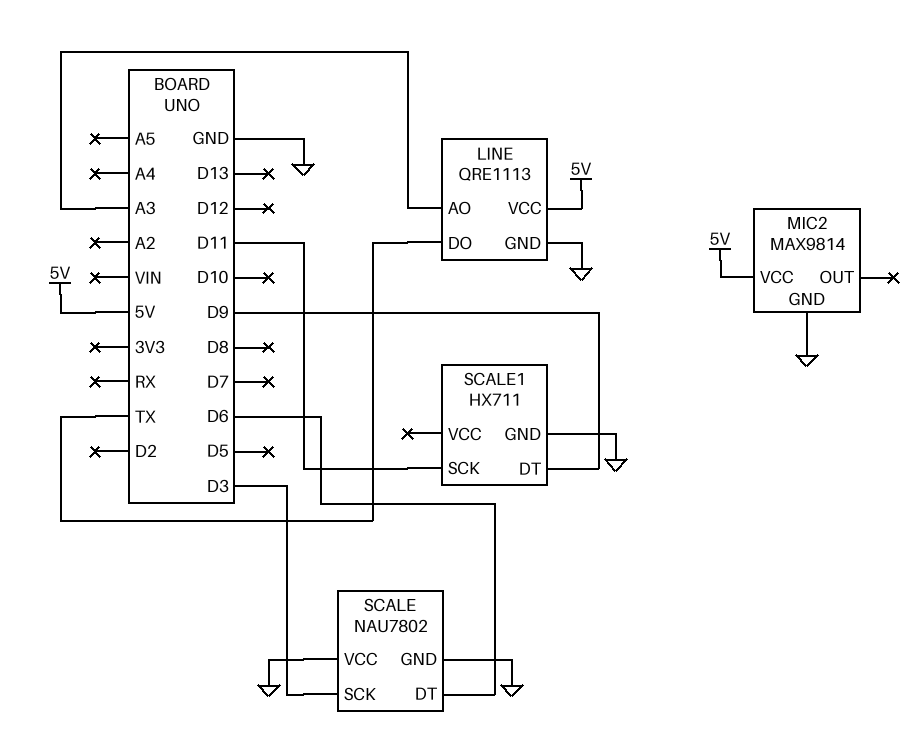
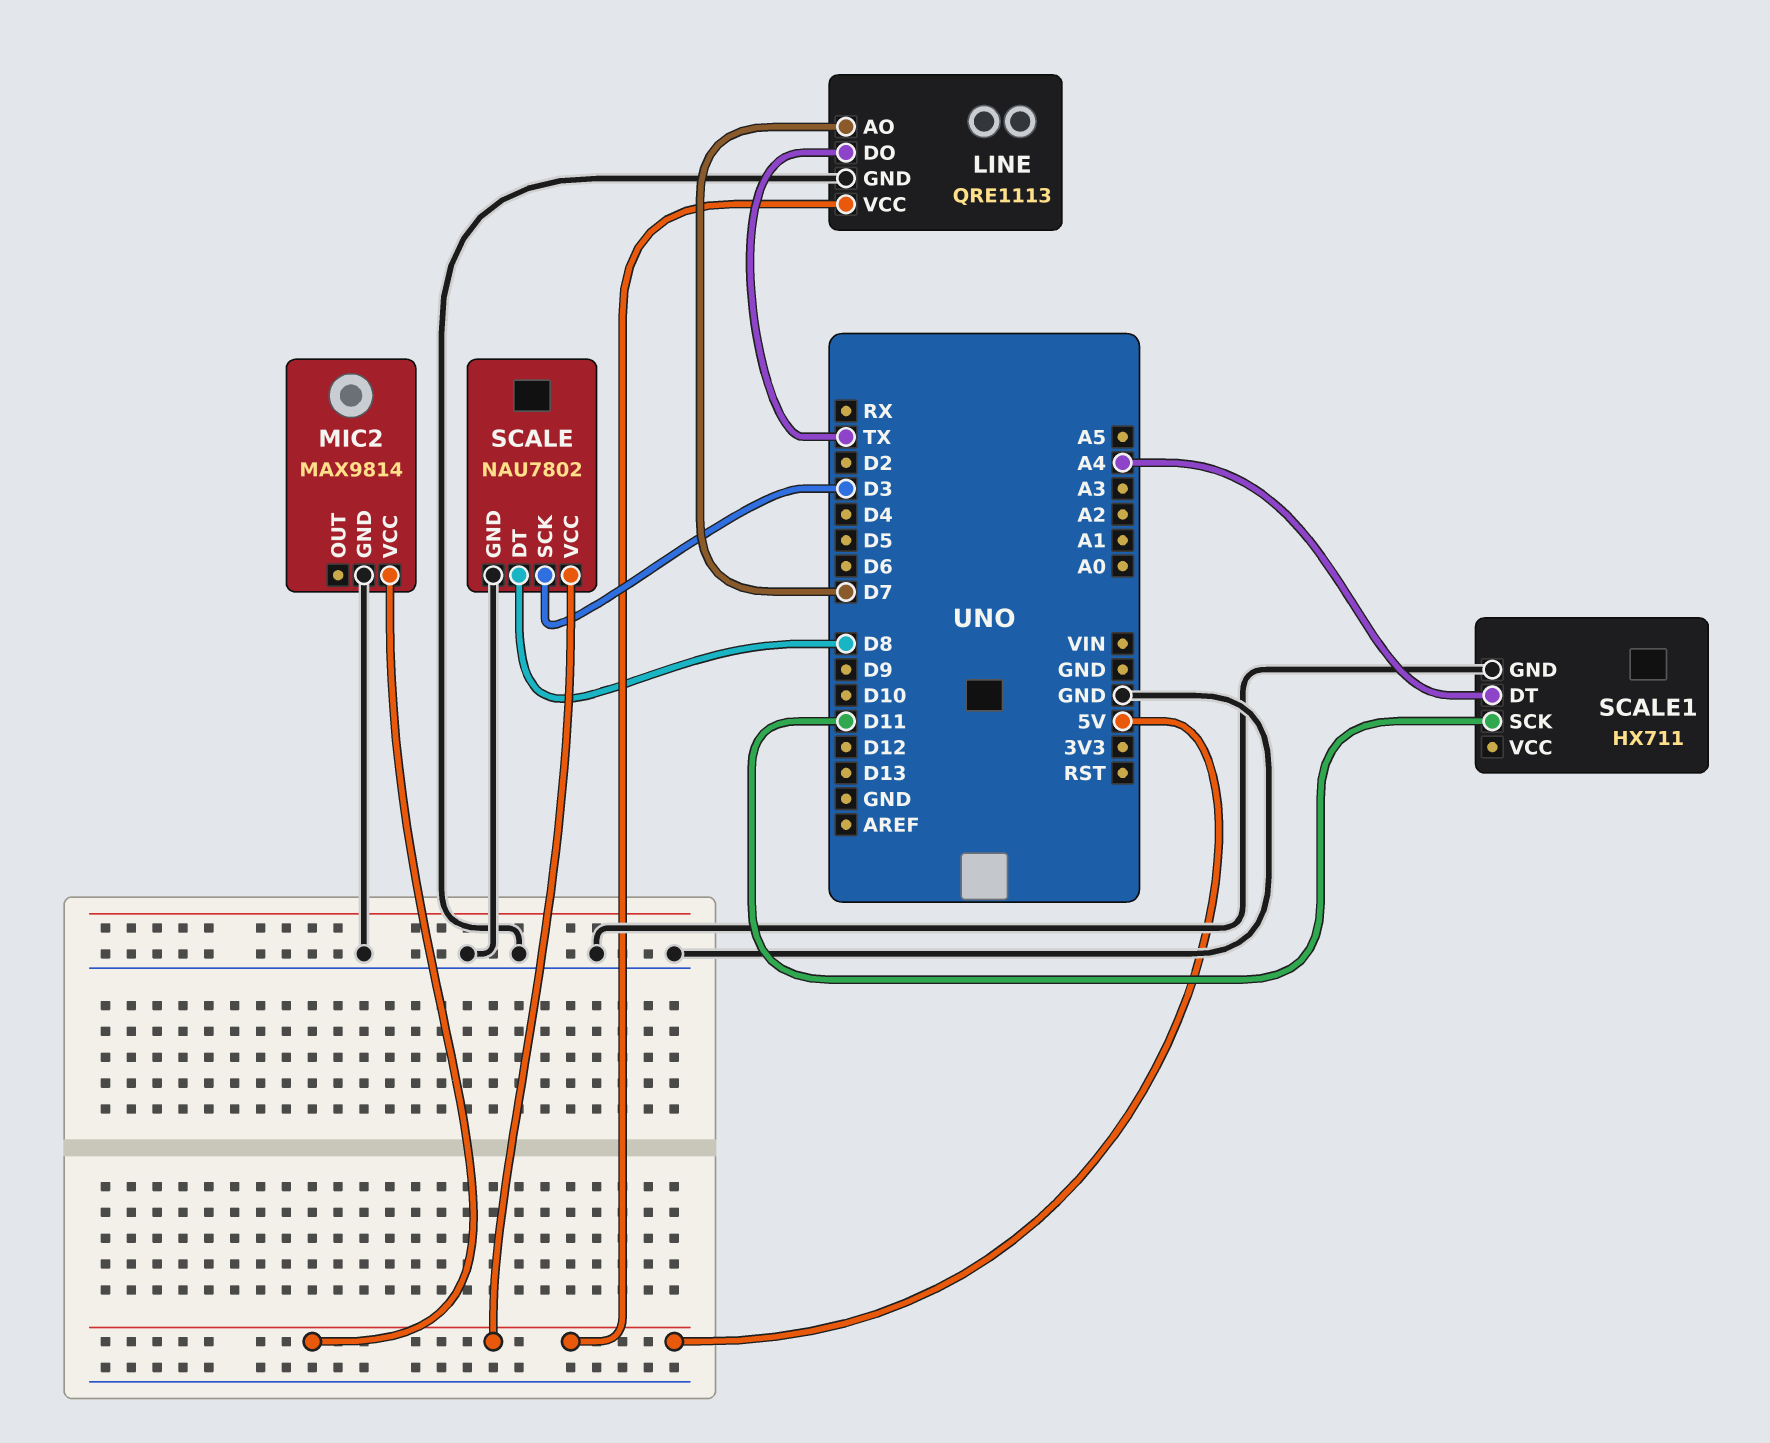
LINE pin AO: A3 -> D7
SCALE pin DT: D6 -> D8
SCALE pin VCC: GND -> 5V
SCALE1 pin DT: D9 -> A4

